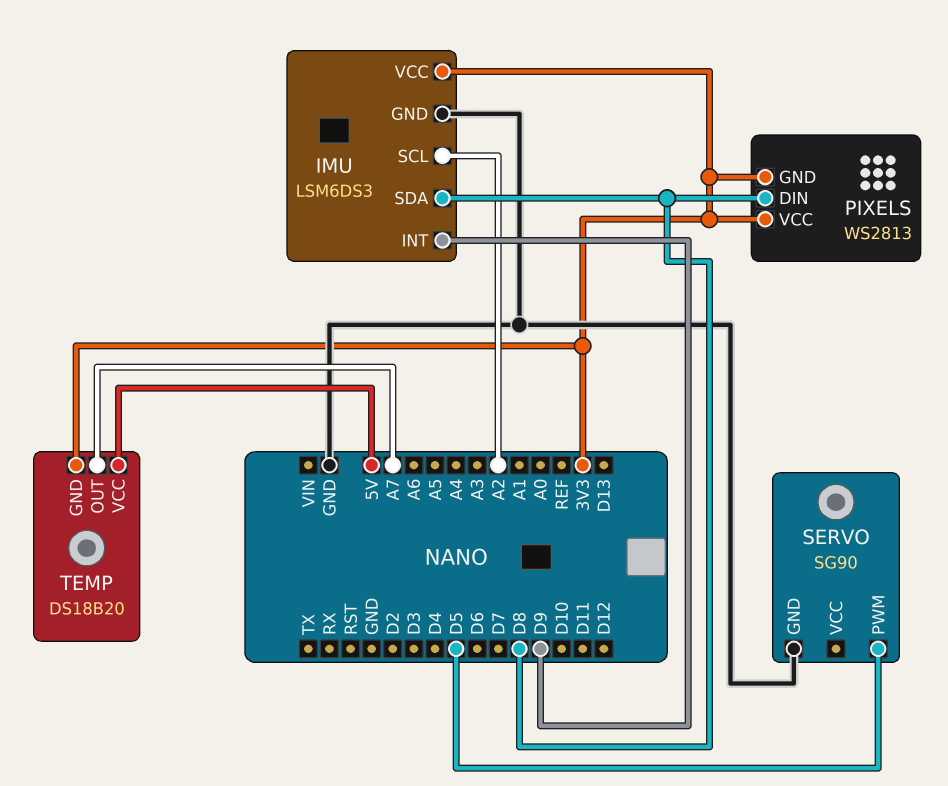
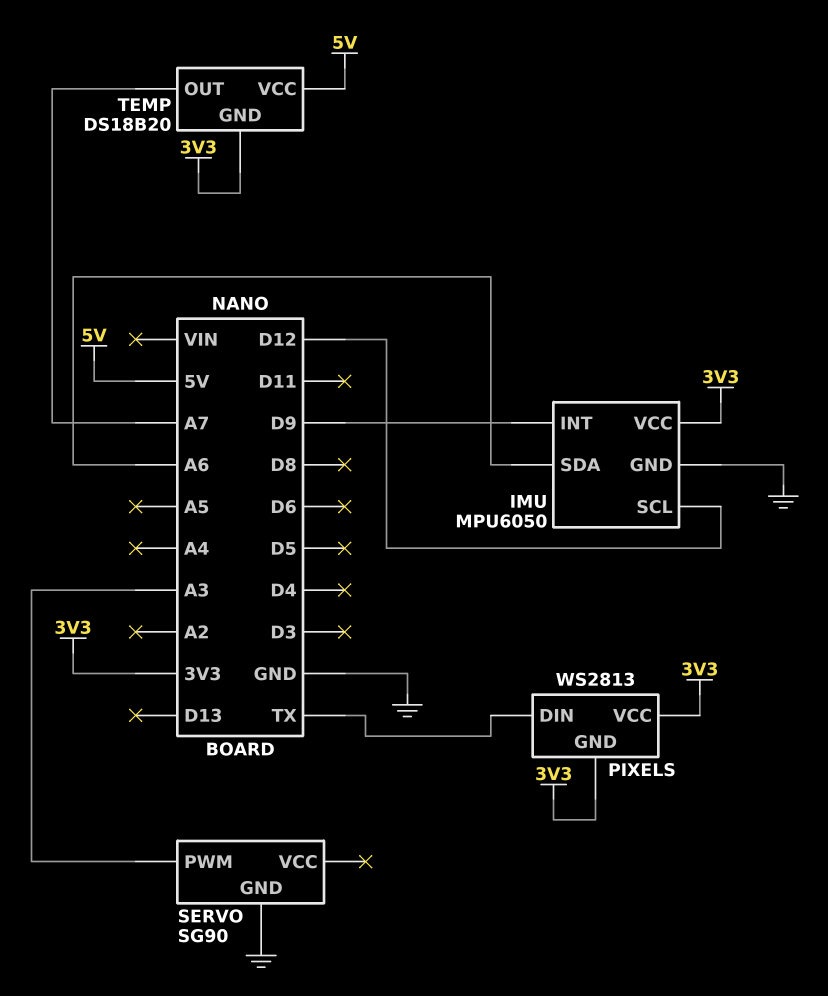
IMU: LSM6DS3 -> MPU6050
IMU pin SCL: A2 -> D12
IMU pin SDA: D8 -> A6
PIXELS pin DIN: D8 -> TX
SERVO pin PWM: D5 -> A3

